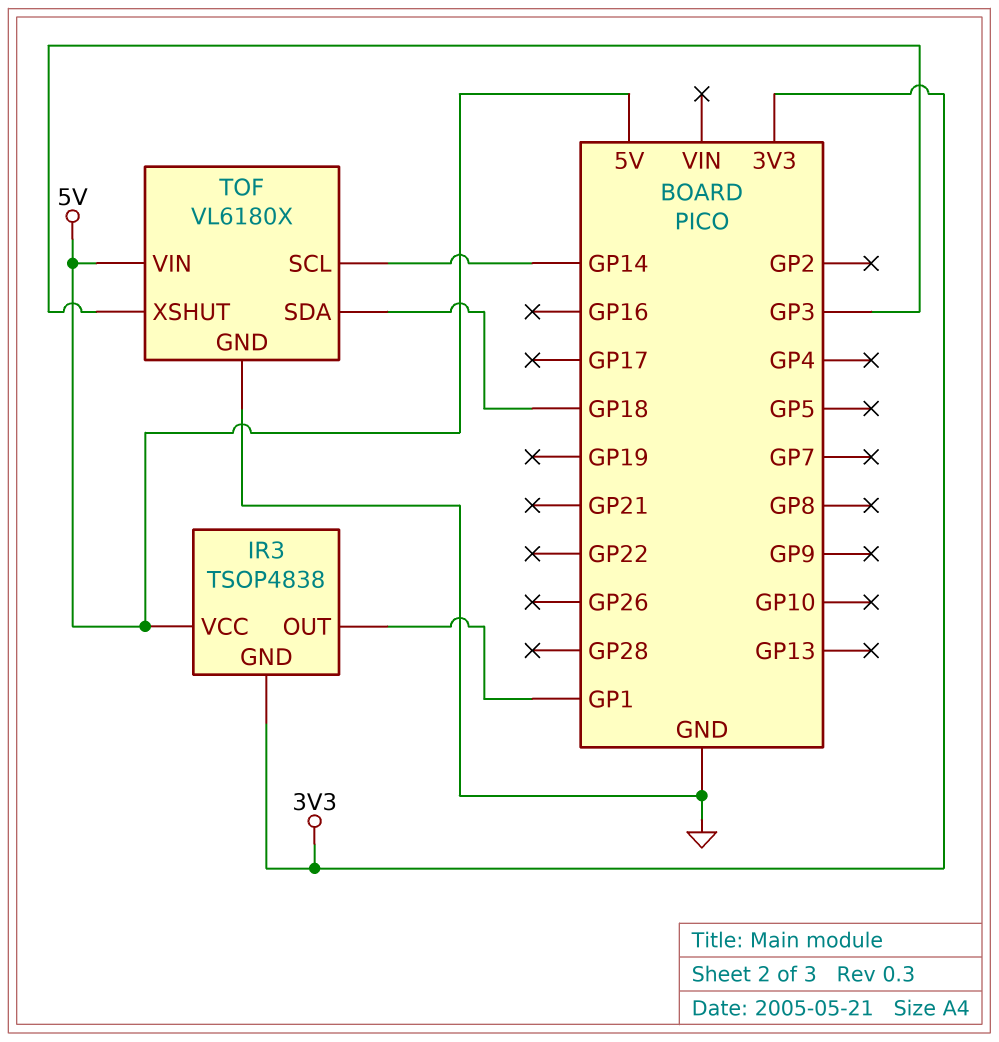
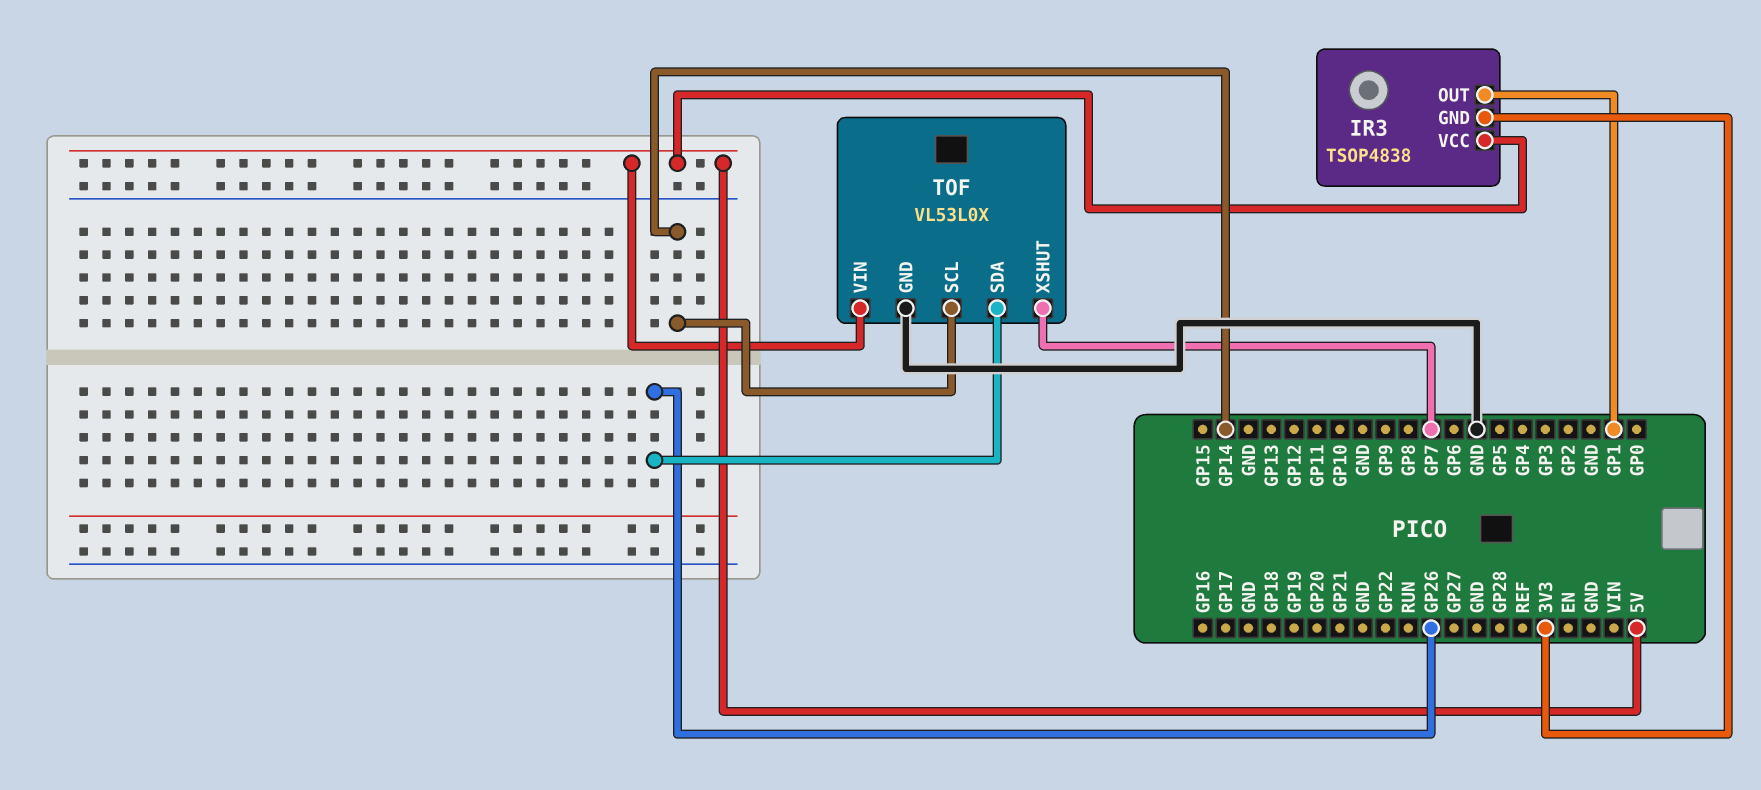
TOF: VL6180X -> VL53L0X
TOF pin SDA: GP18 -> GP26
TOF pin XSHUT: GP3 -> GP7

